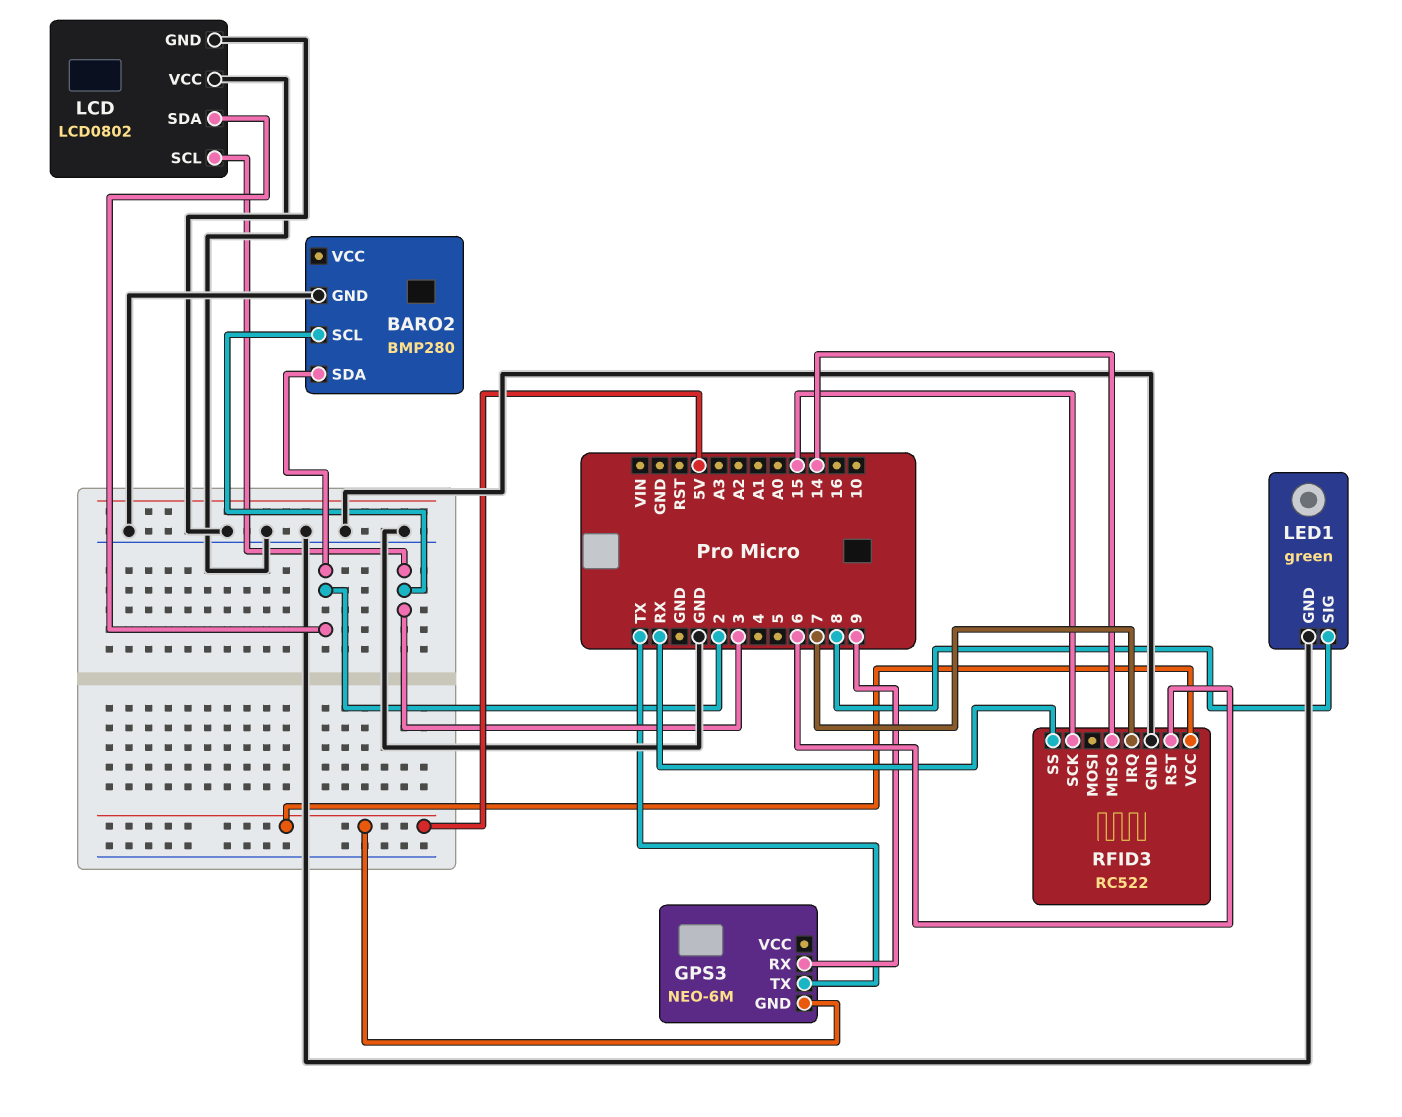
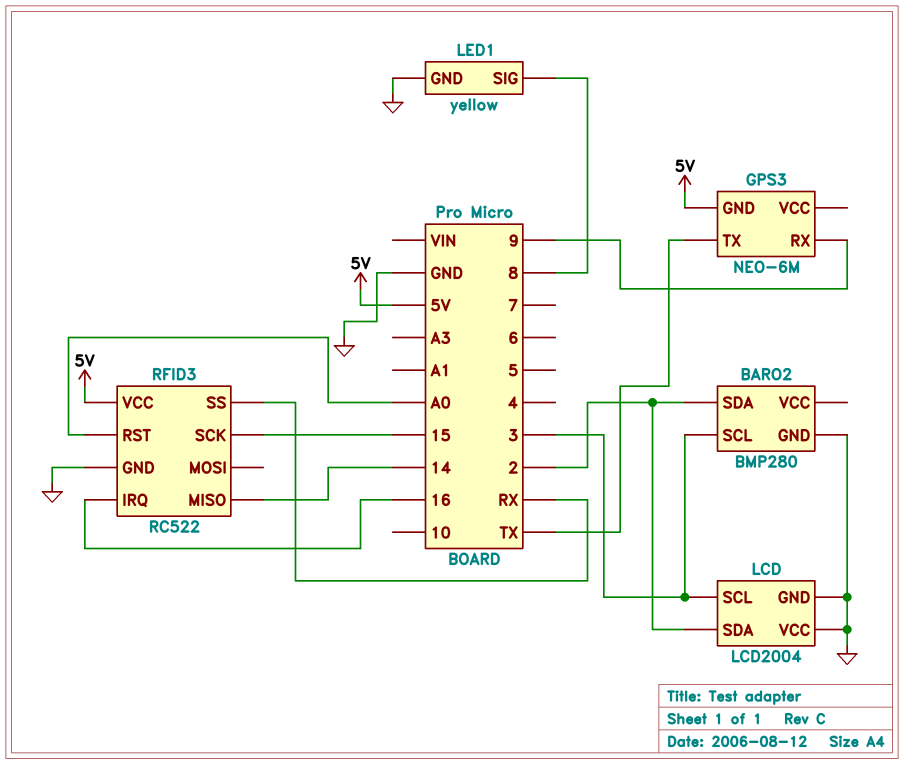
LCD: LCD0802 -> LCD2004
LED1: green -> yellow
RFID3 pin IRQ: 7 -> 16
RFID3 pin RST: 6 -> A0

